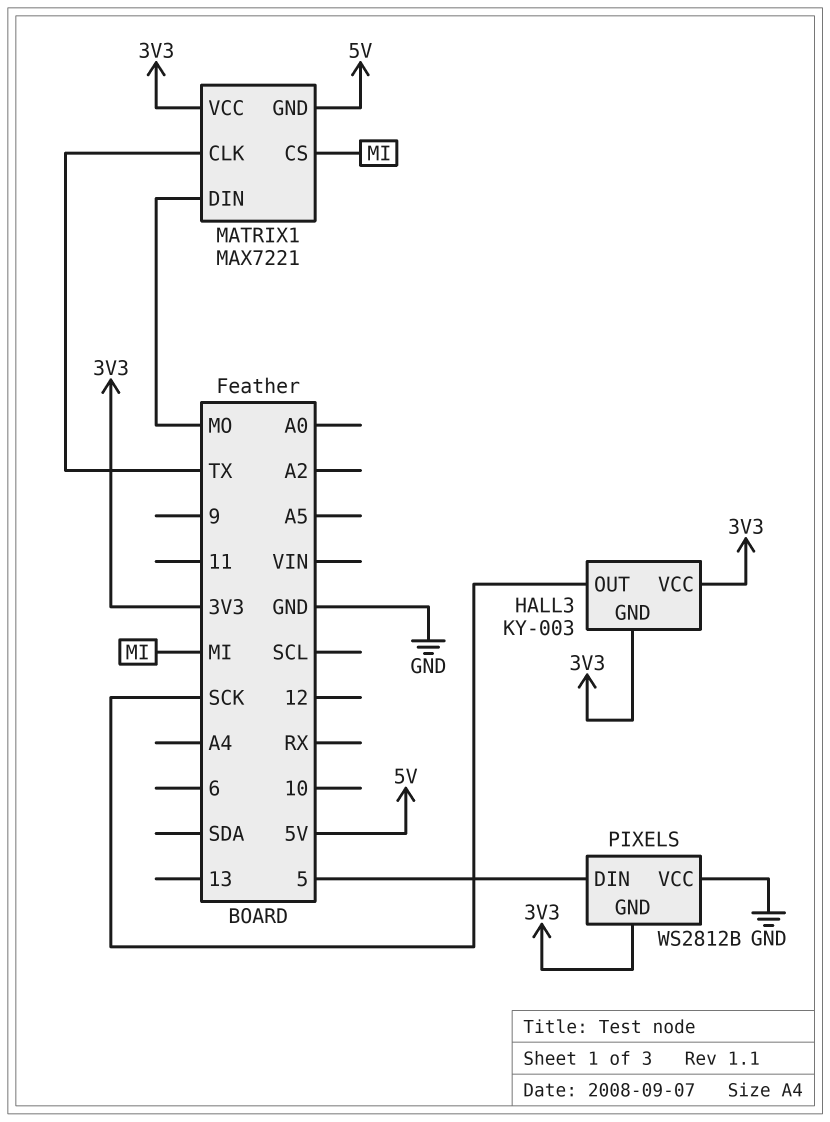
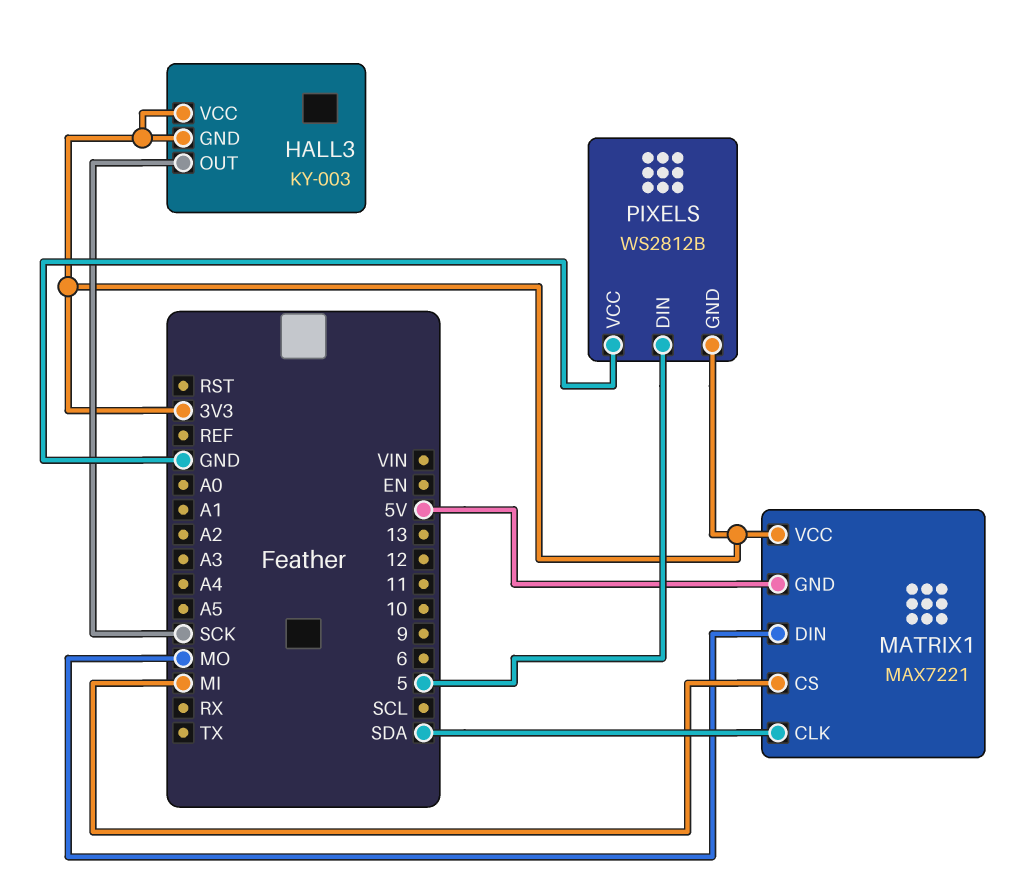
MATRIX1 pin CLK: TX -> SDA

